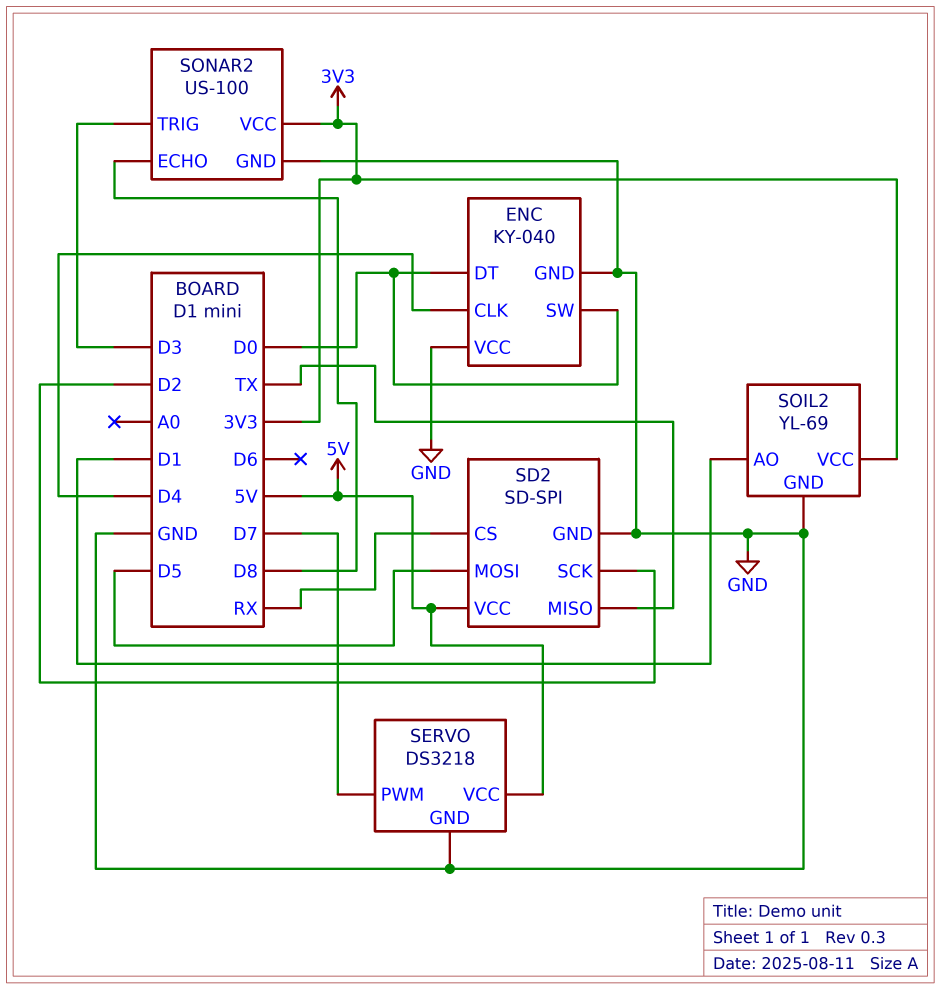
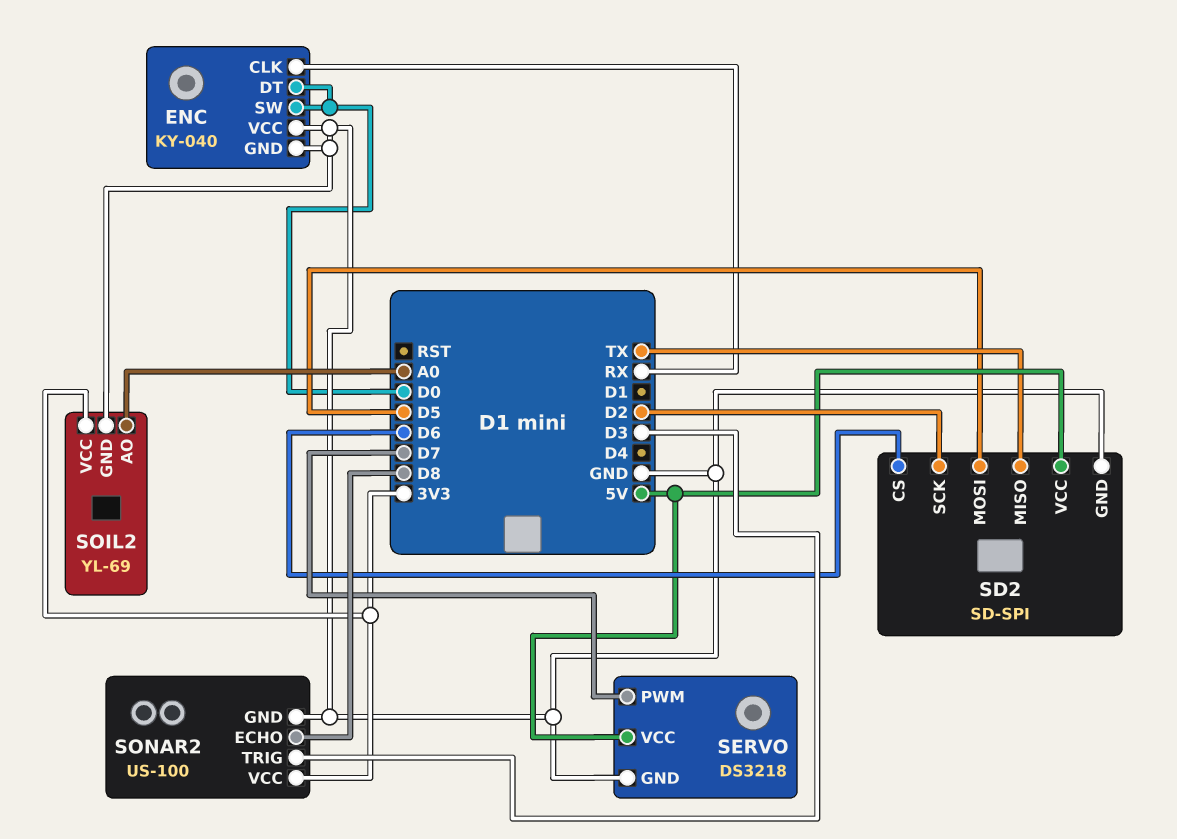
ENC pin CLK: D4 -> RX
SD2 pin CS: RX -> D6
SOIL2 pin AO: D1 -> A0

